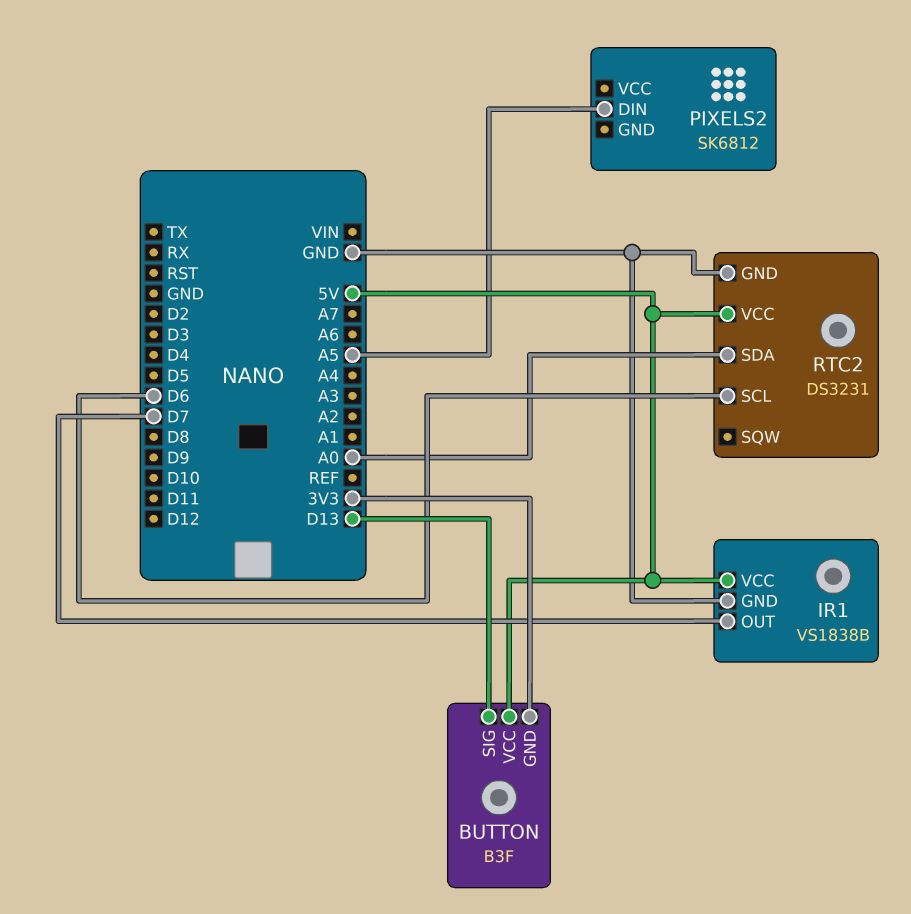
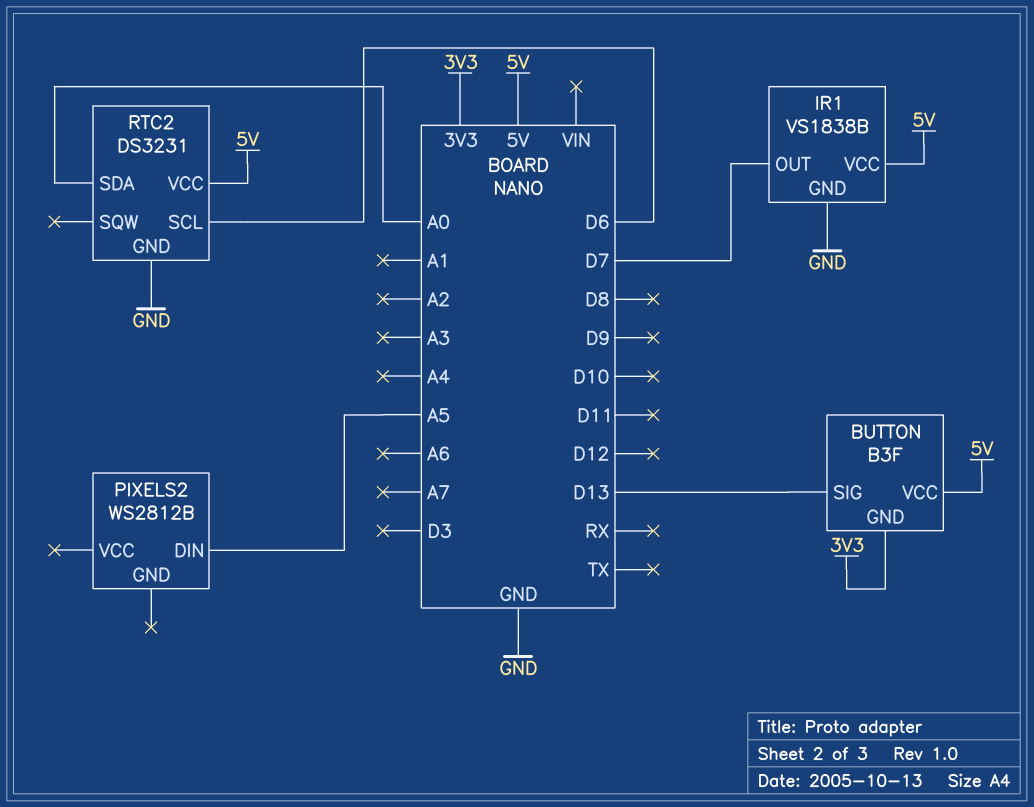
PIXELS2: SK6812 -> WS2812B

